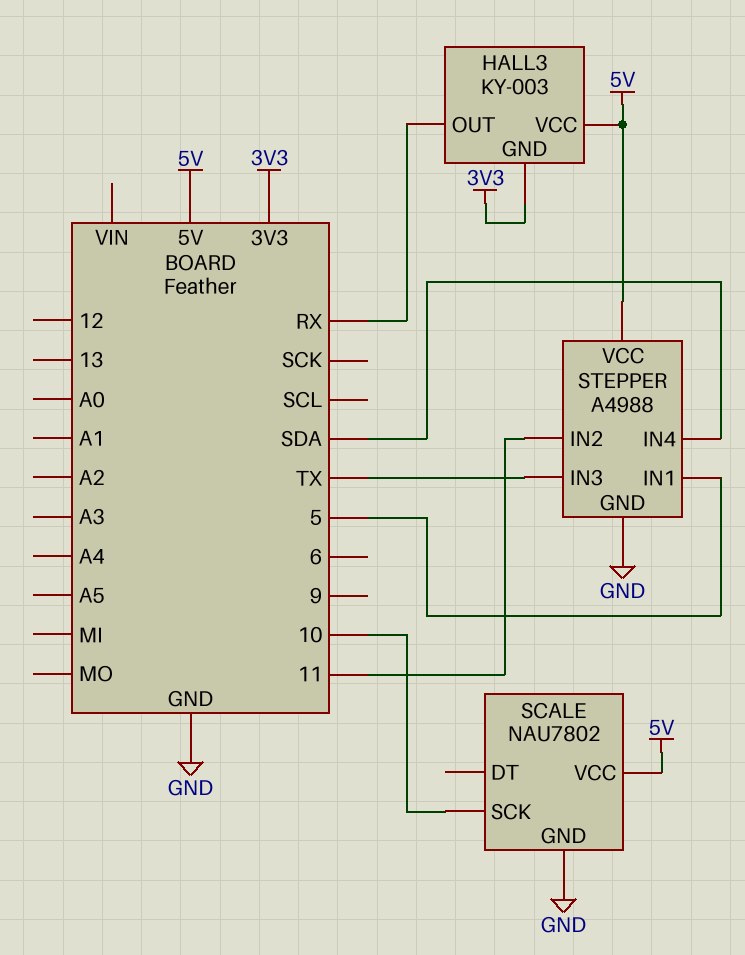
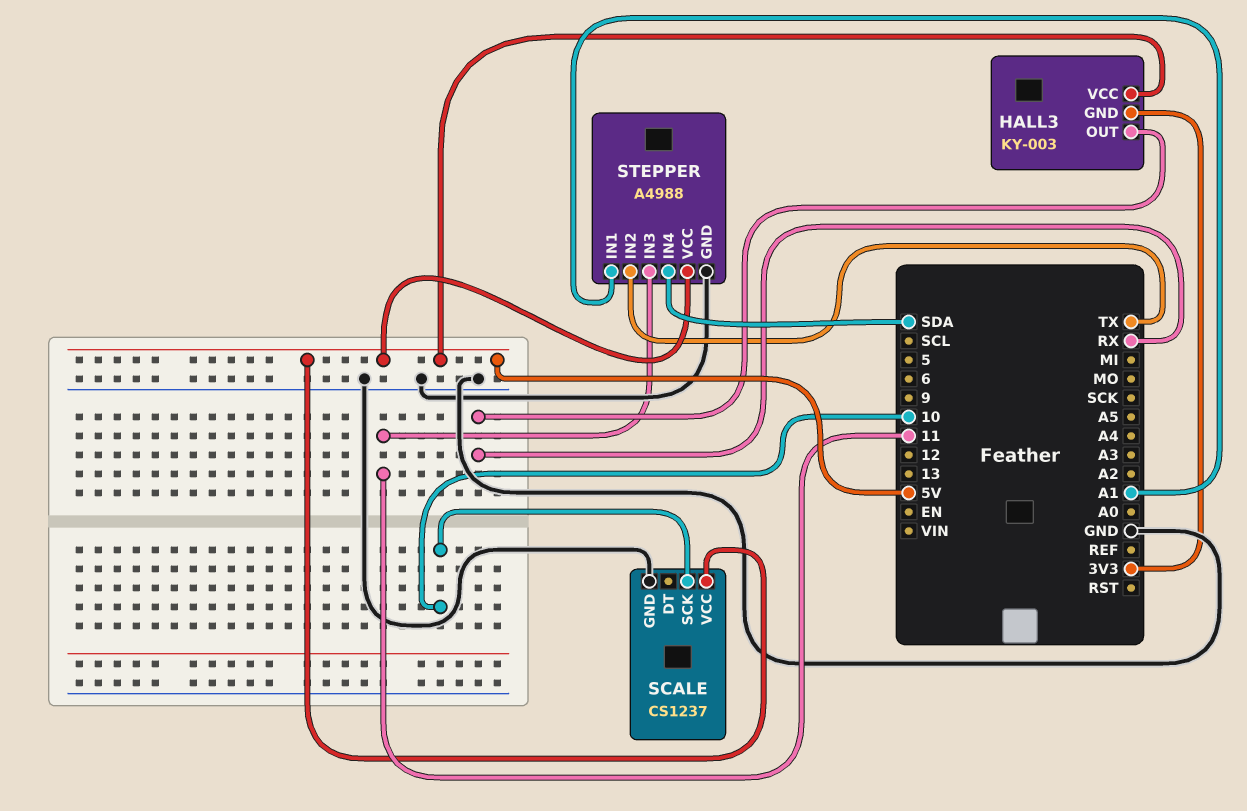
SCALE: NAU7802 -> CS1237
STEPPER pin IN1: 5 -> A1
STEPPER pin IN2: 11 -> TX
STEPPER pin IN3: TX -> 11

